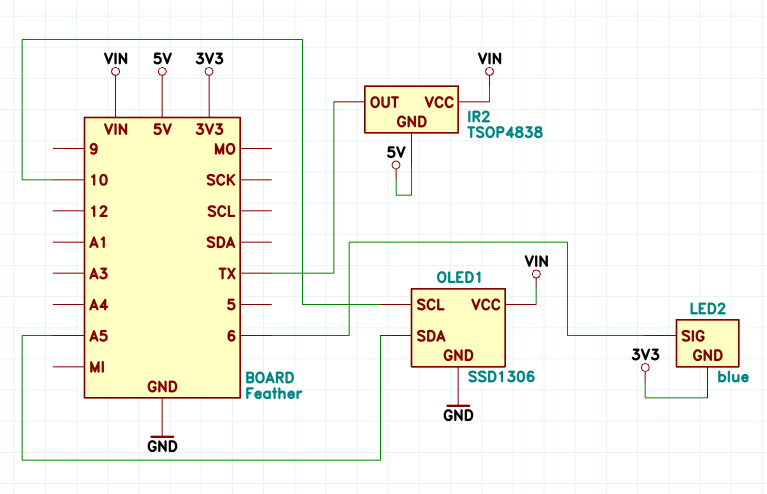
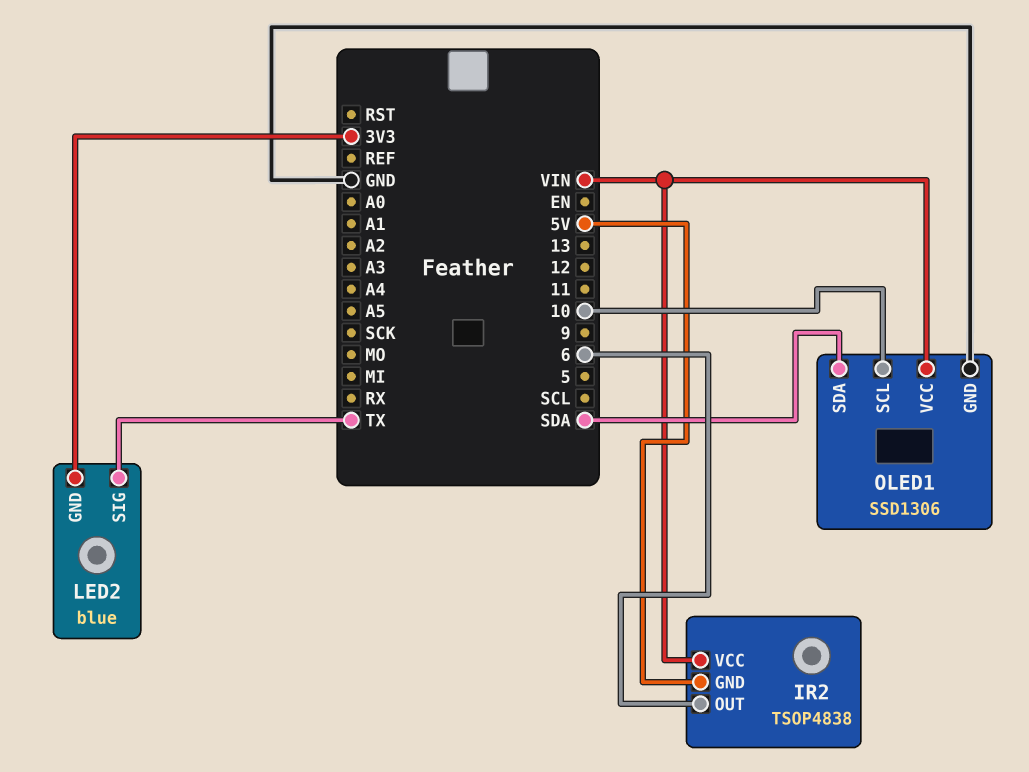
IR2 pin OUT: TX -> 6
LED2 pin SIG: 6 -> TX
OLED1 pin SDA: A5 -> SDA

